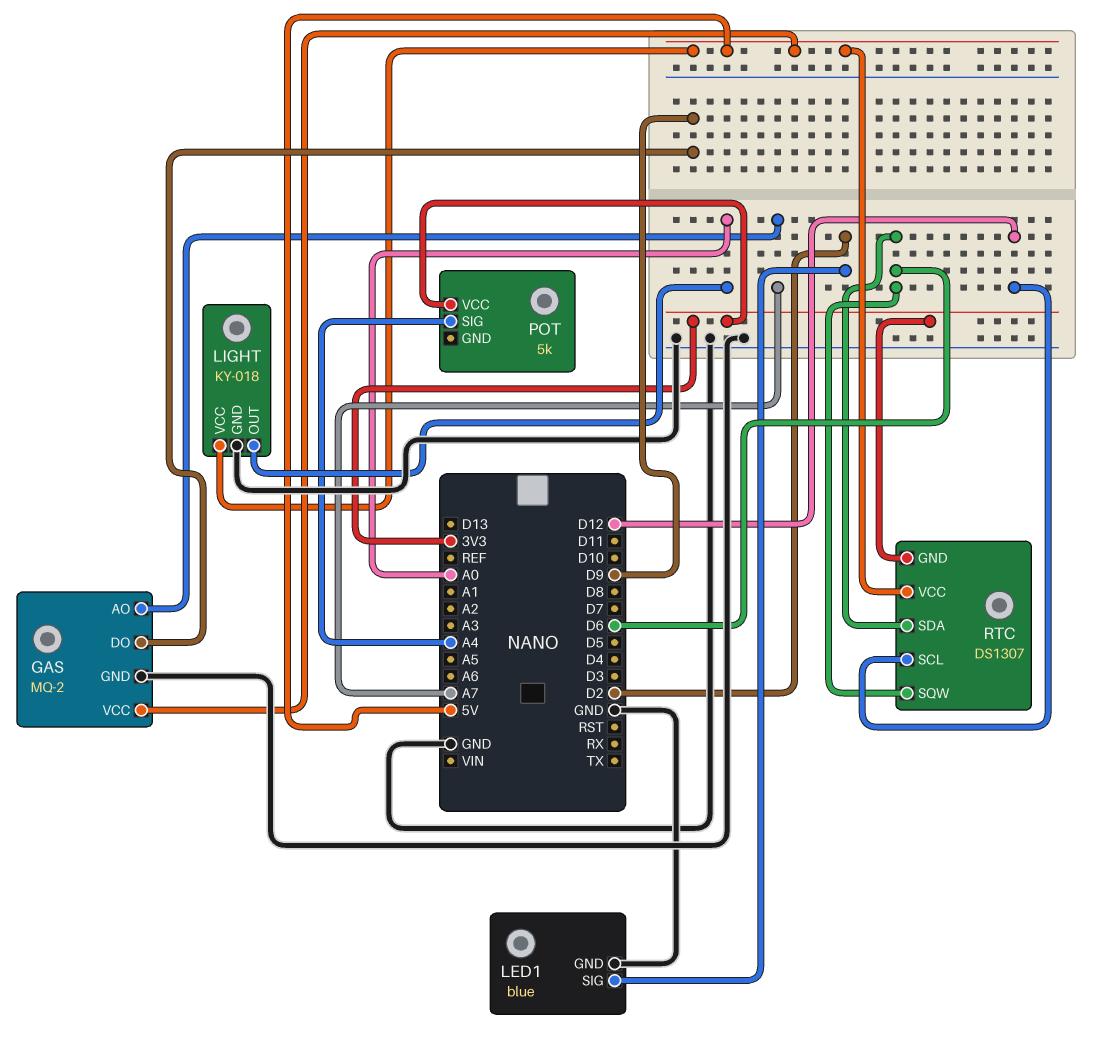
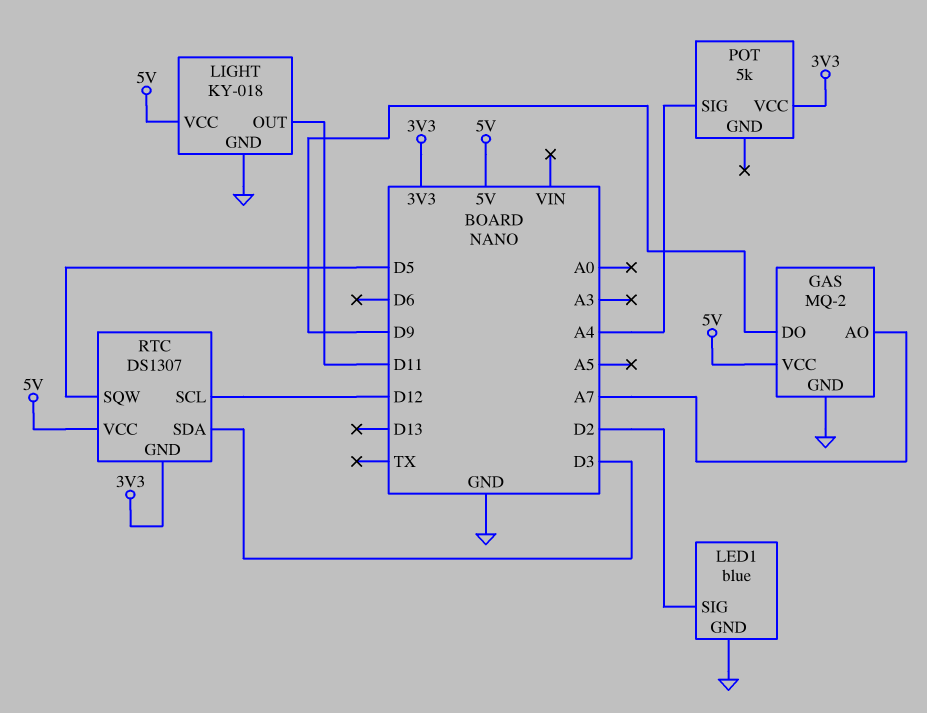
LIGHT pin OUT: A0 -> D11
RTC pin SDA: D6 -> D3
RTC pin SQW: D6 -> D5

